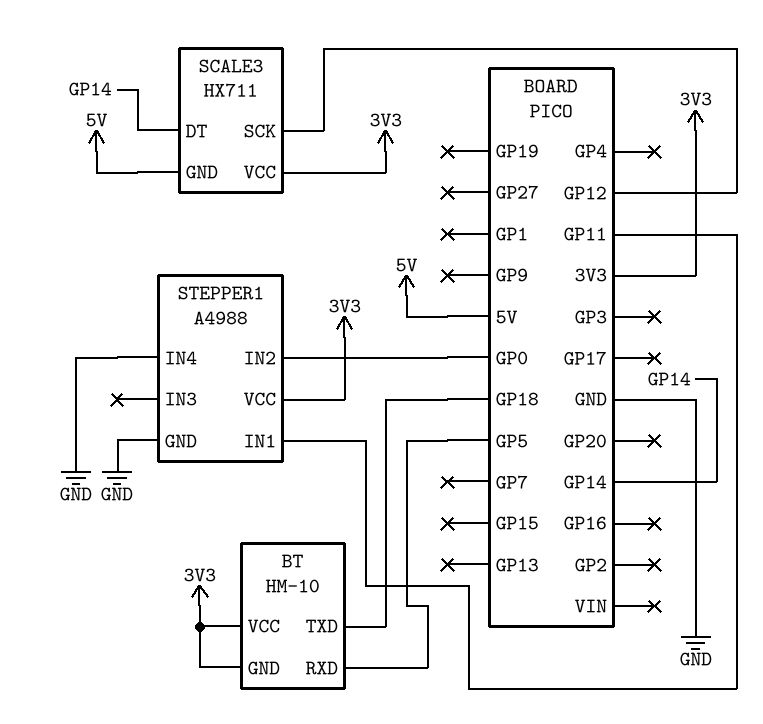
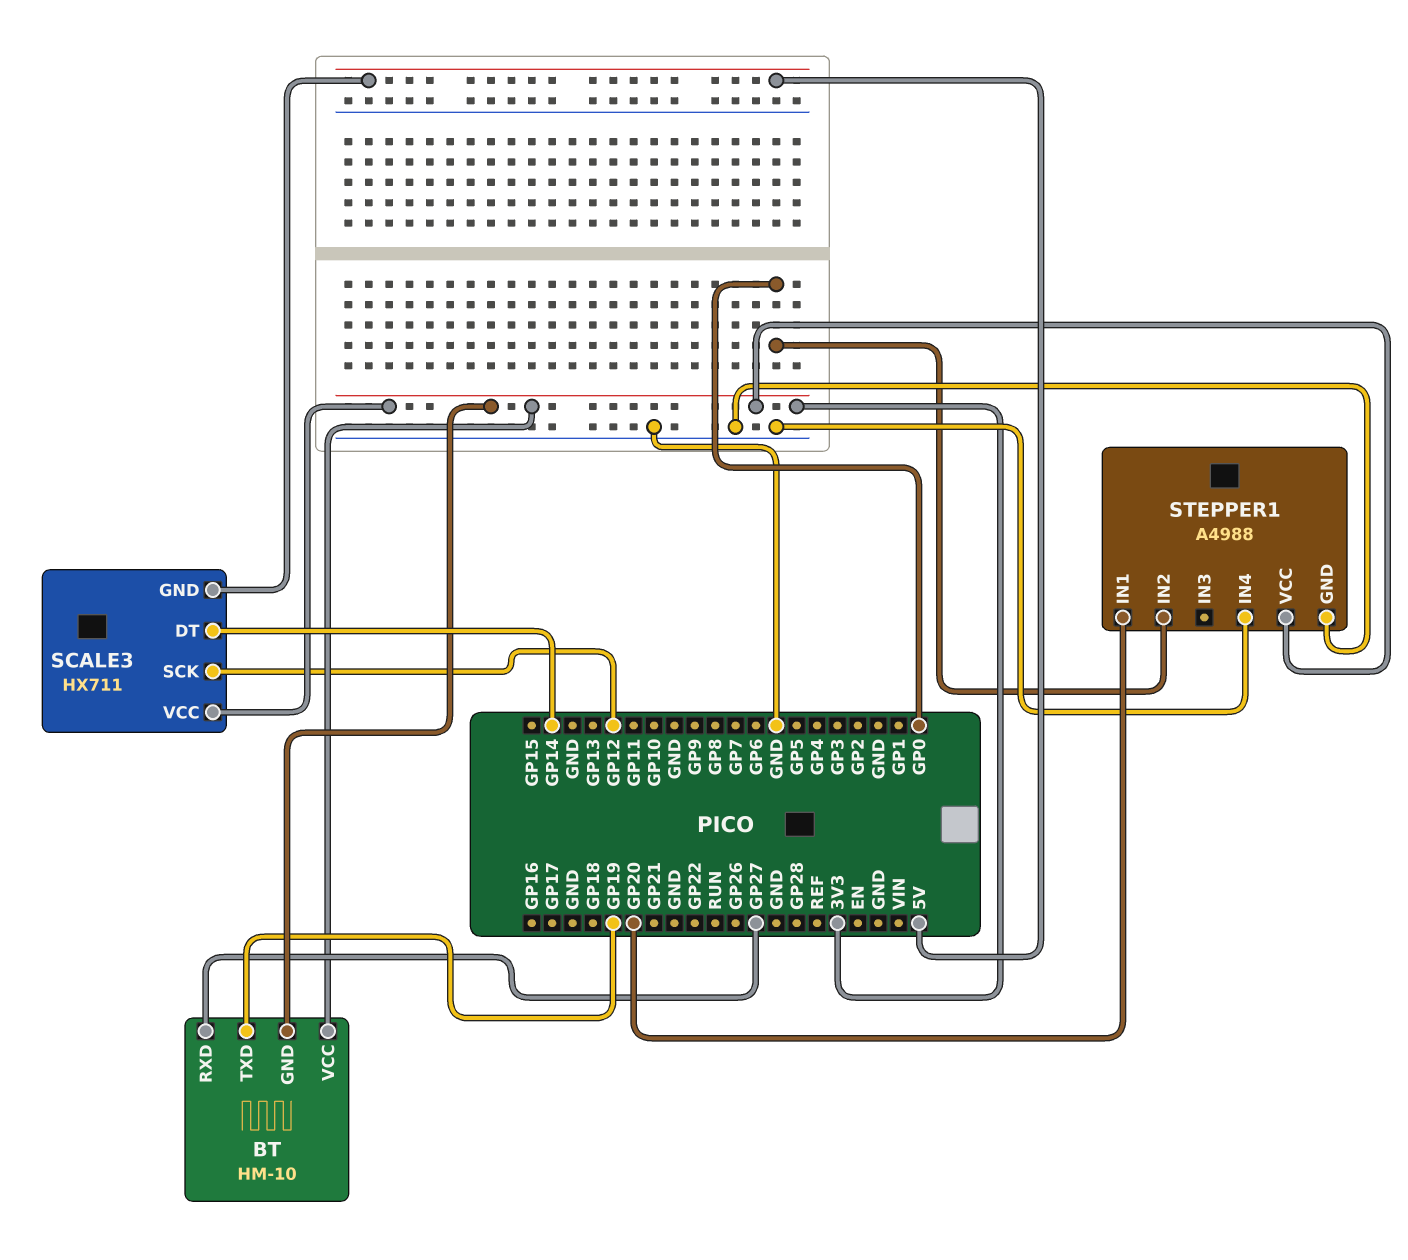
BT pin RXD: GP5 -> GP27
BT pin TXD: GP18 -> GP19
STEPPER1 pin IN1: GP11 -> GP20

